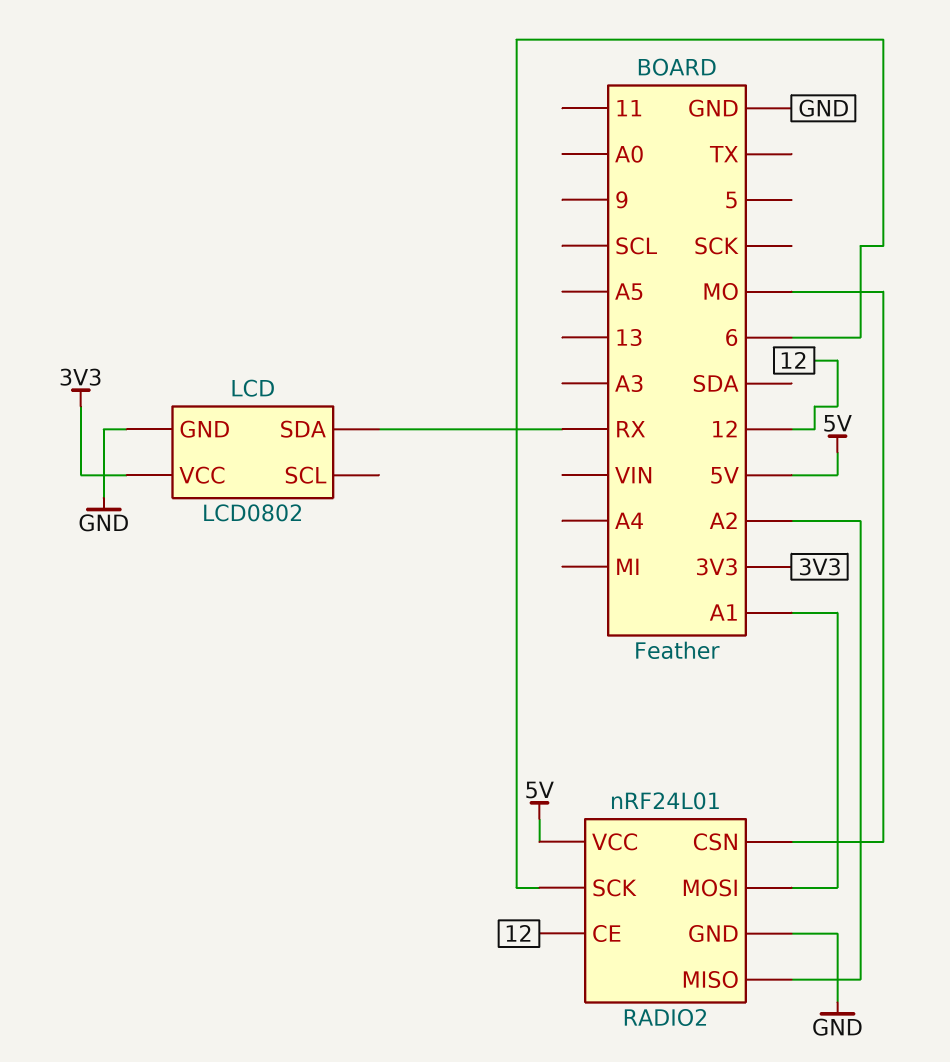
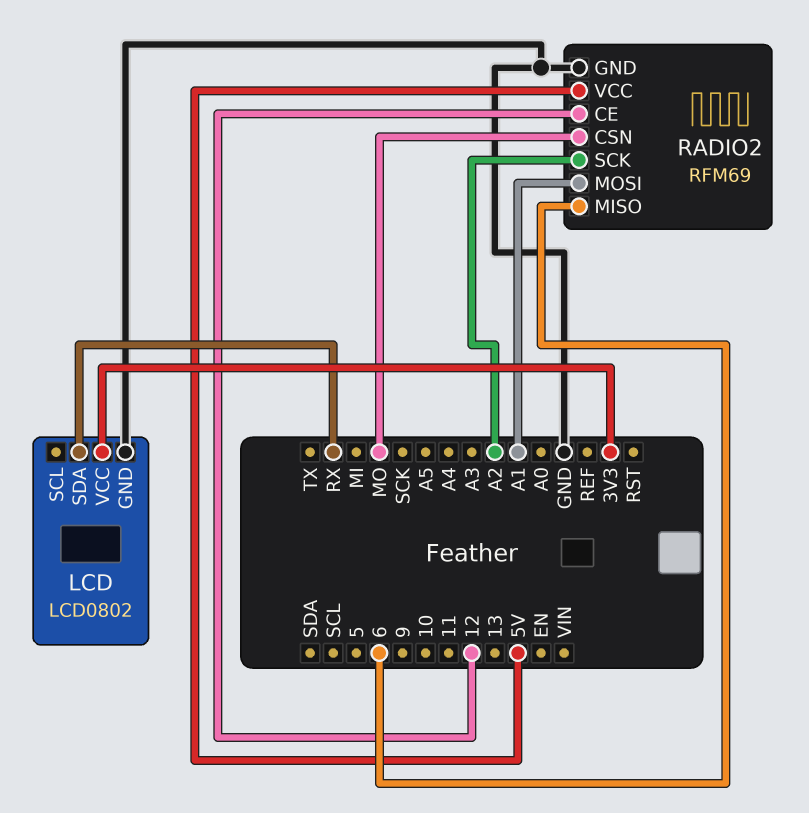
RADIO2: nRF24L01 -> RFM69
RADIO2 pin MISO: A2 -> 6
RADIO2 pin SCK: 6 -> A2

